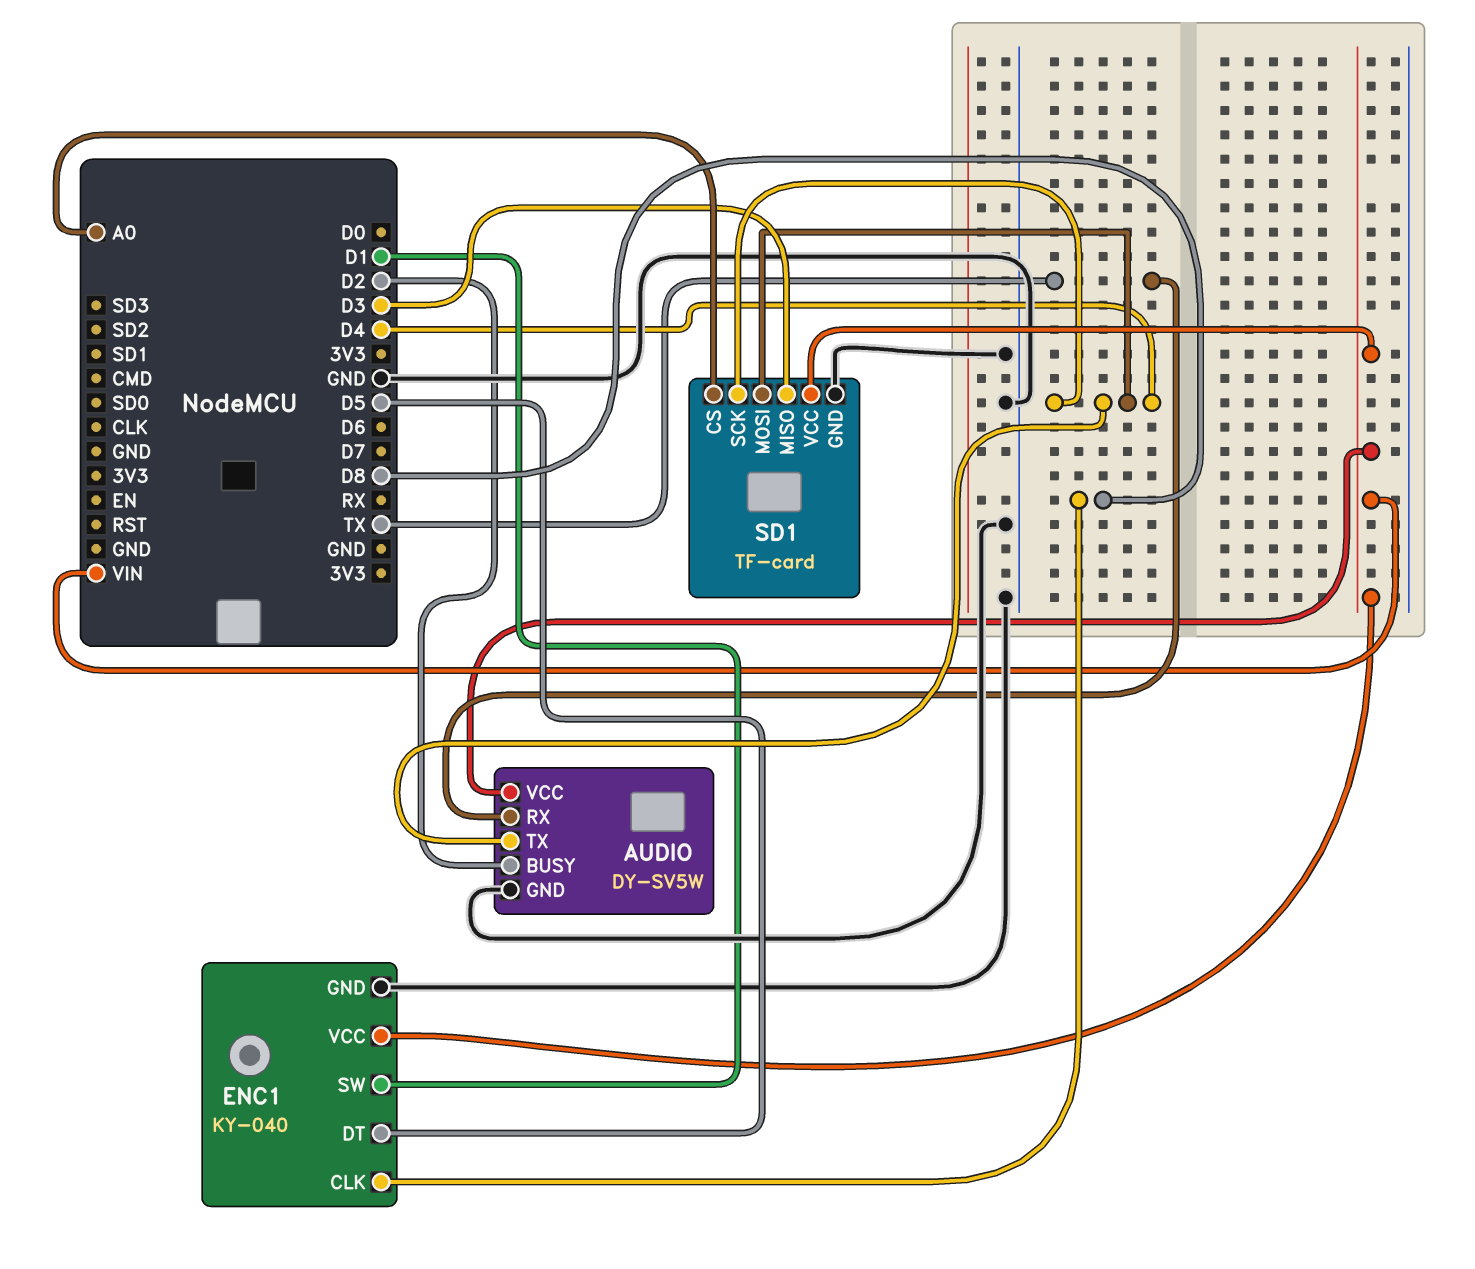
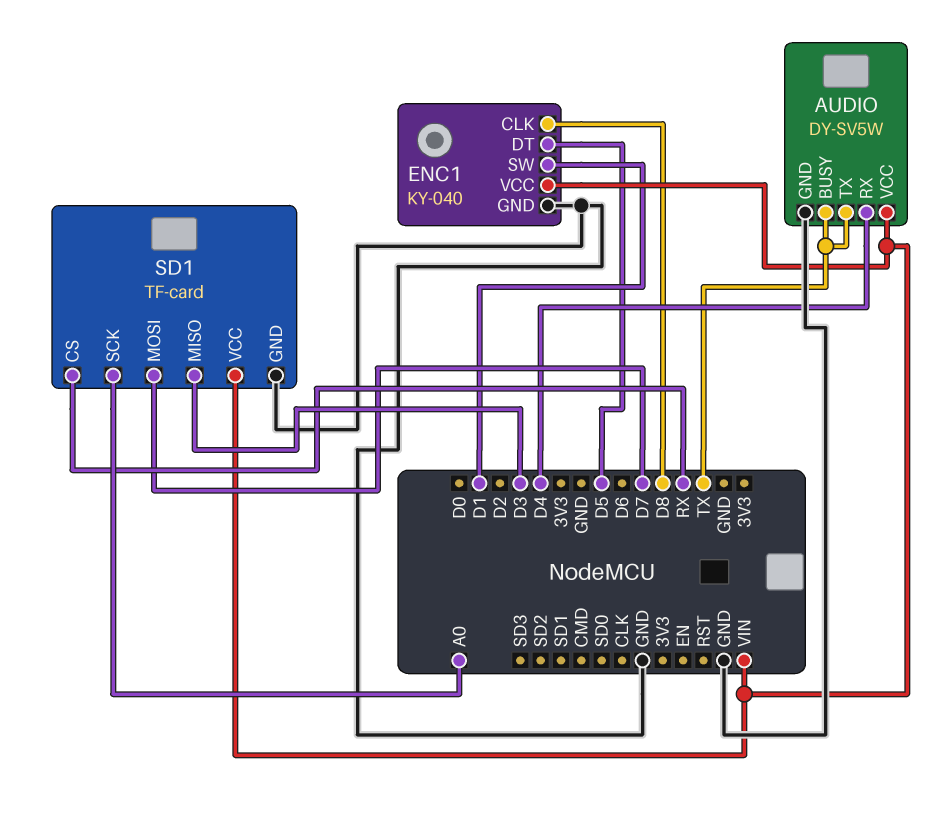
AUDIO pin BUSY: D2 -> TX
AUDIO pin RX: TX -> D4
AUDIO pin TX: D4 -> TX
SD1 pin CS: A0 -> RX
SD1 pin MOSI: D4 -> D7
SD1 pin SCK: D4 -> A0

